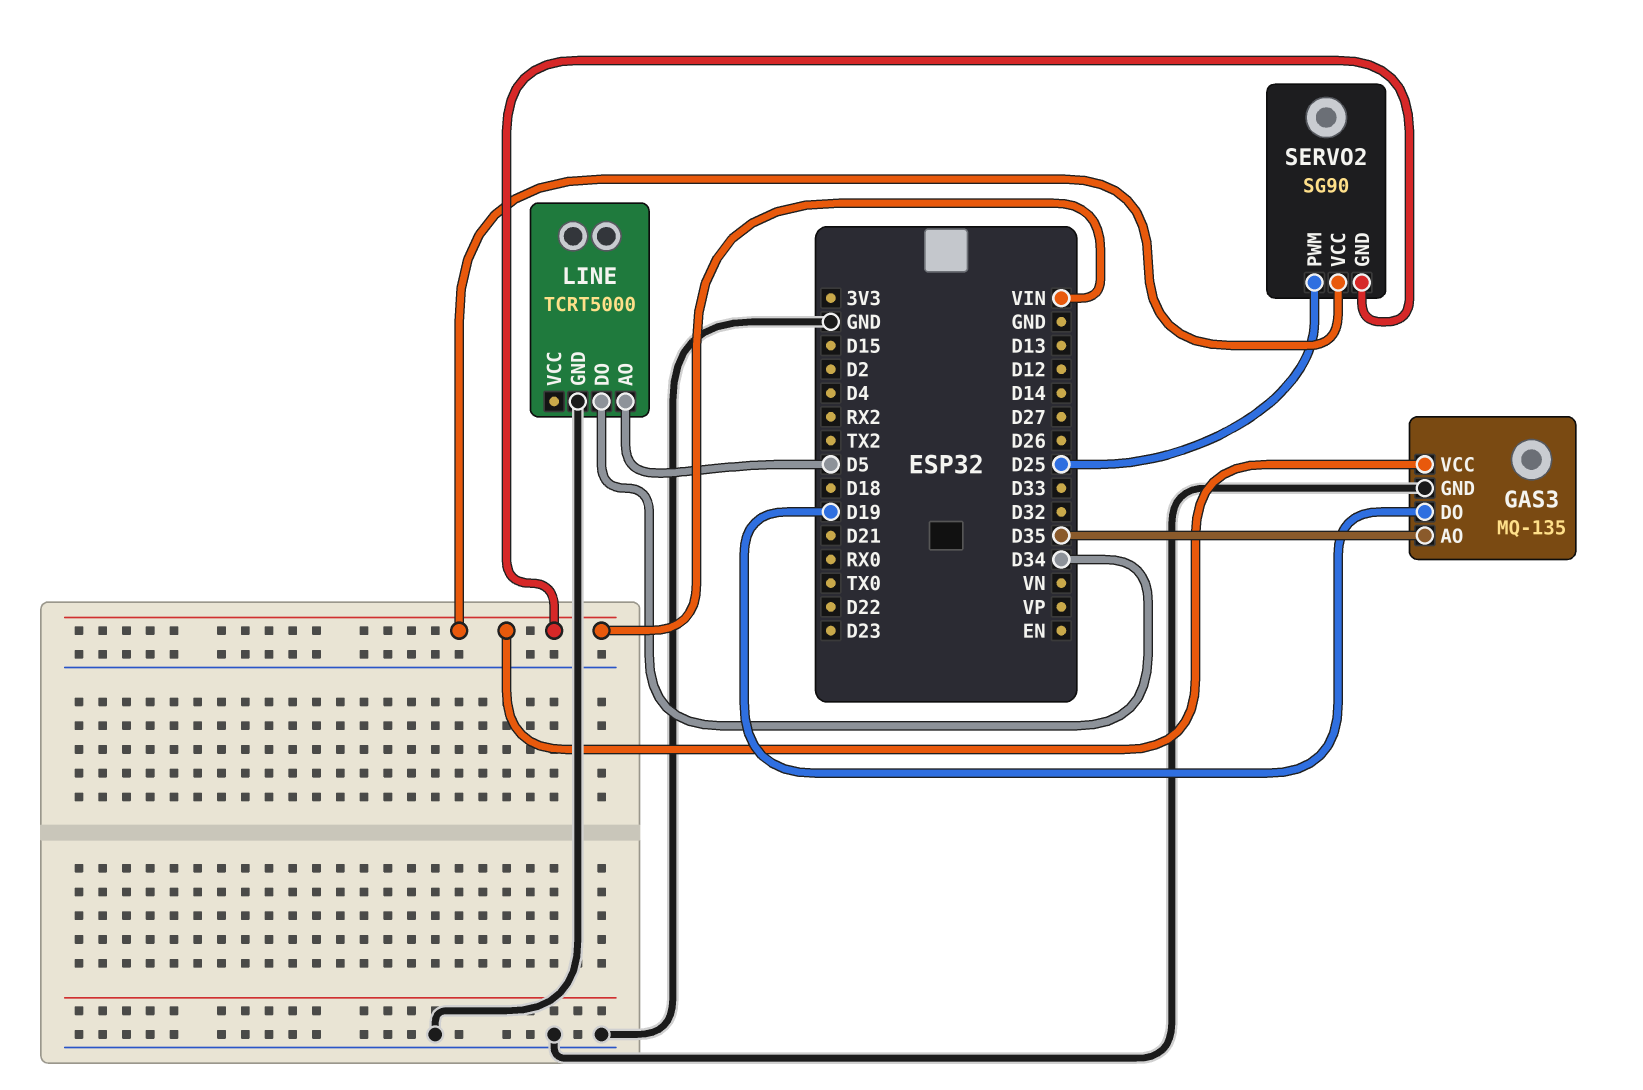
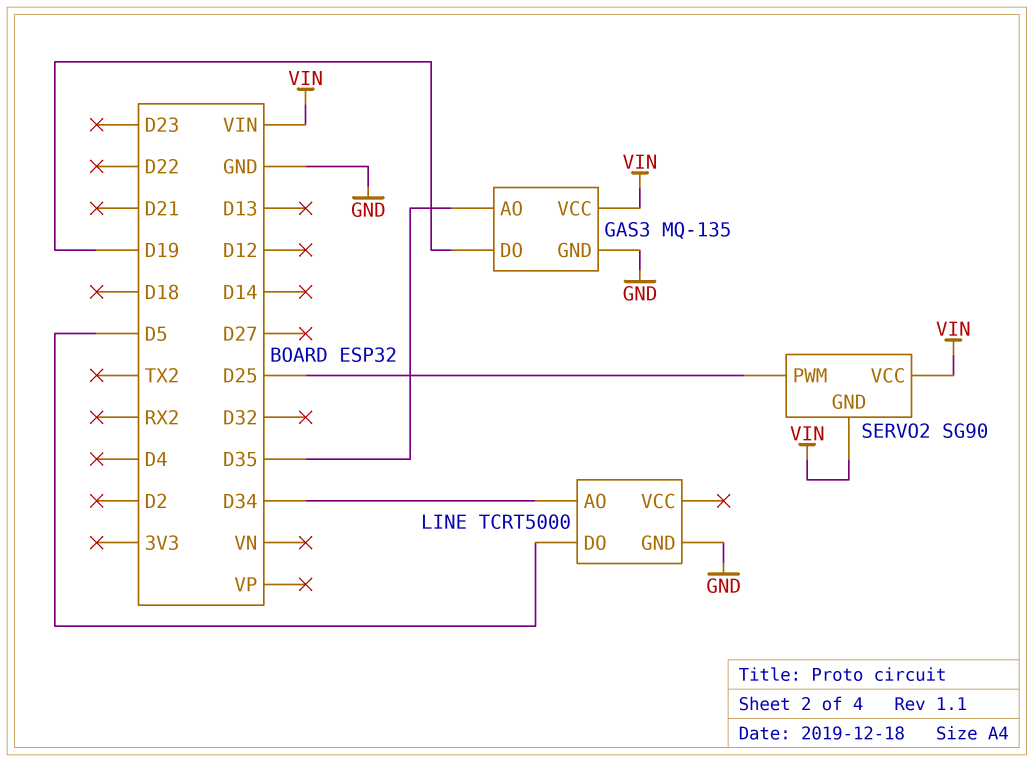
LINE pin AO: D5 -> D34
LINE pin DO: D34 -> D5

